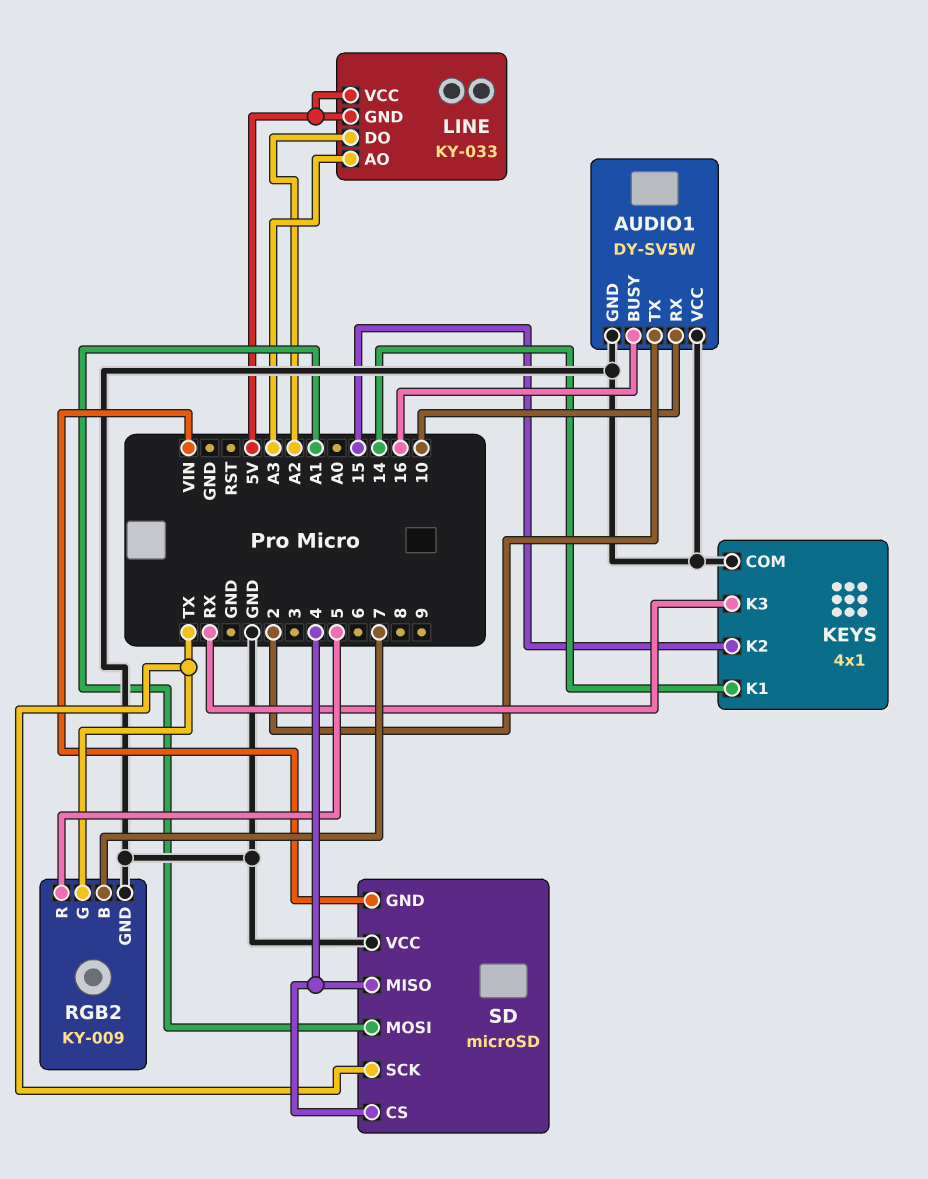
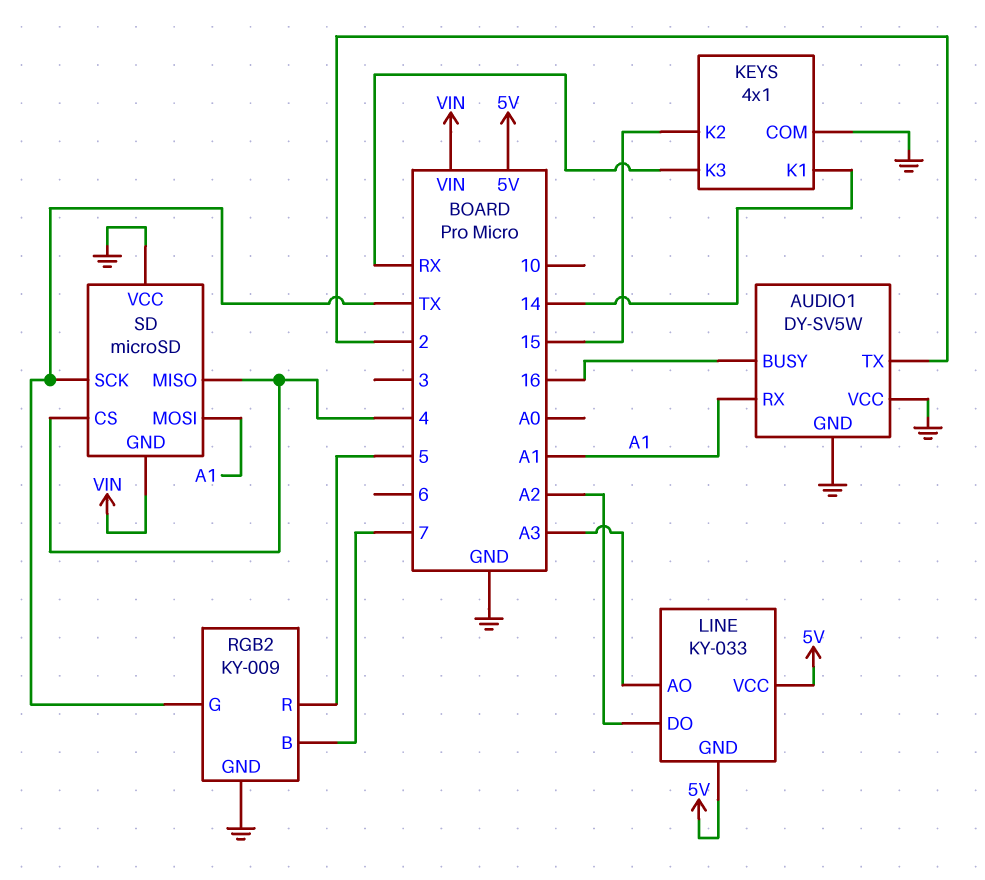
AUDIO1 pin RX: 10 -> A1

